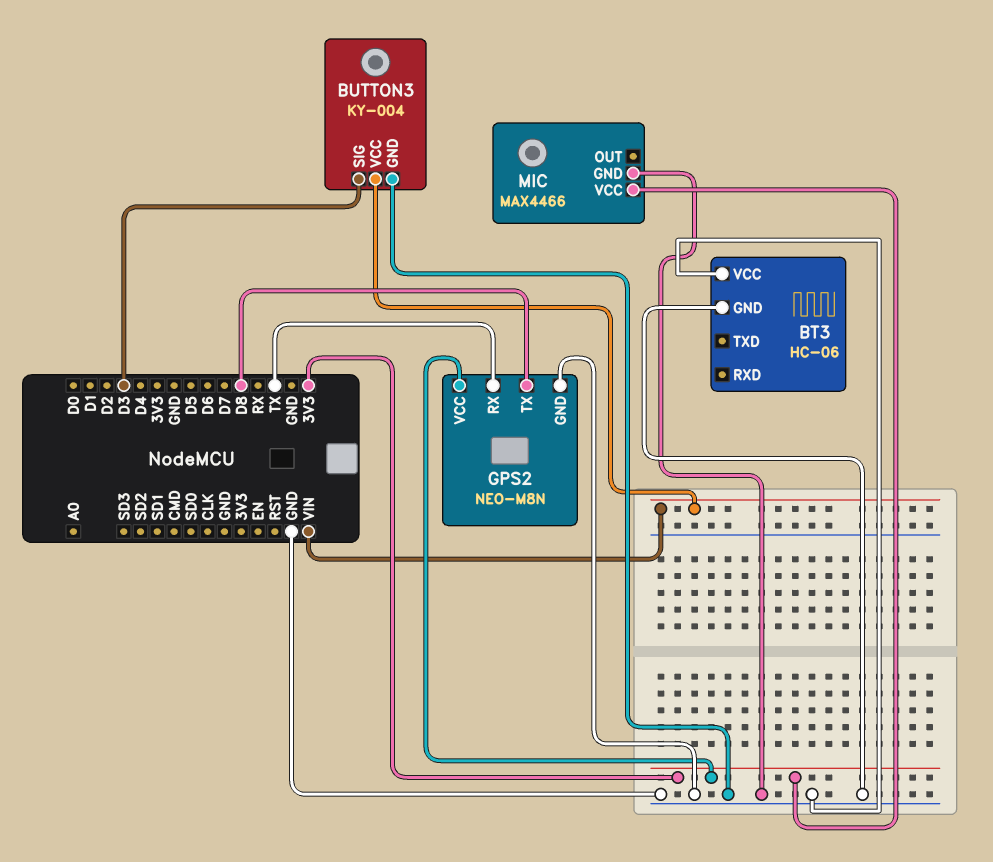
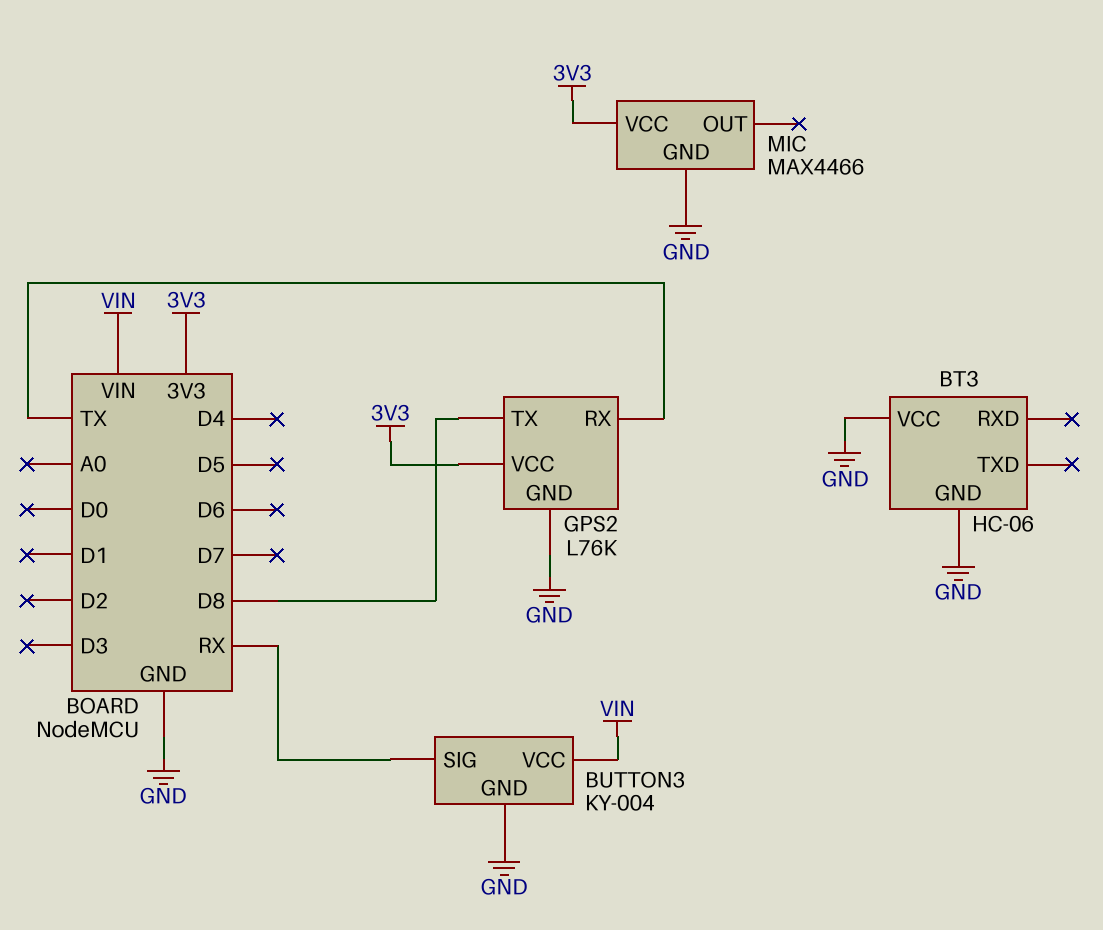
BUTTON3 pin SIG: D3 -> RX
GPS2: NEO-M8N -> L76K

